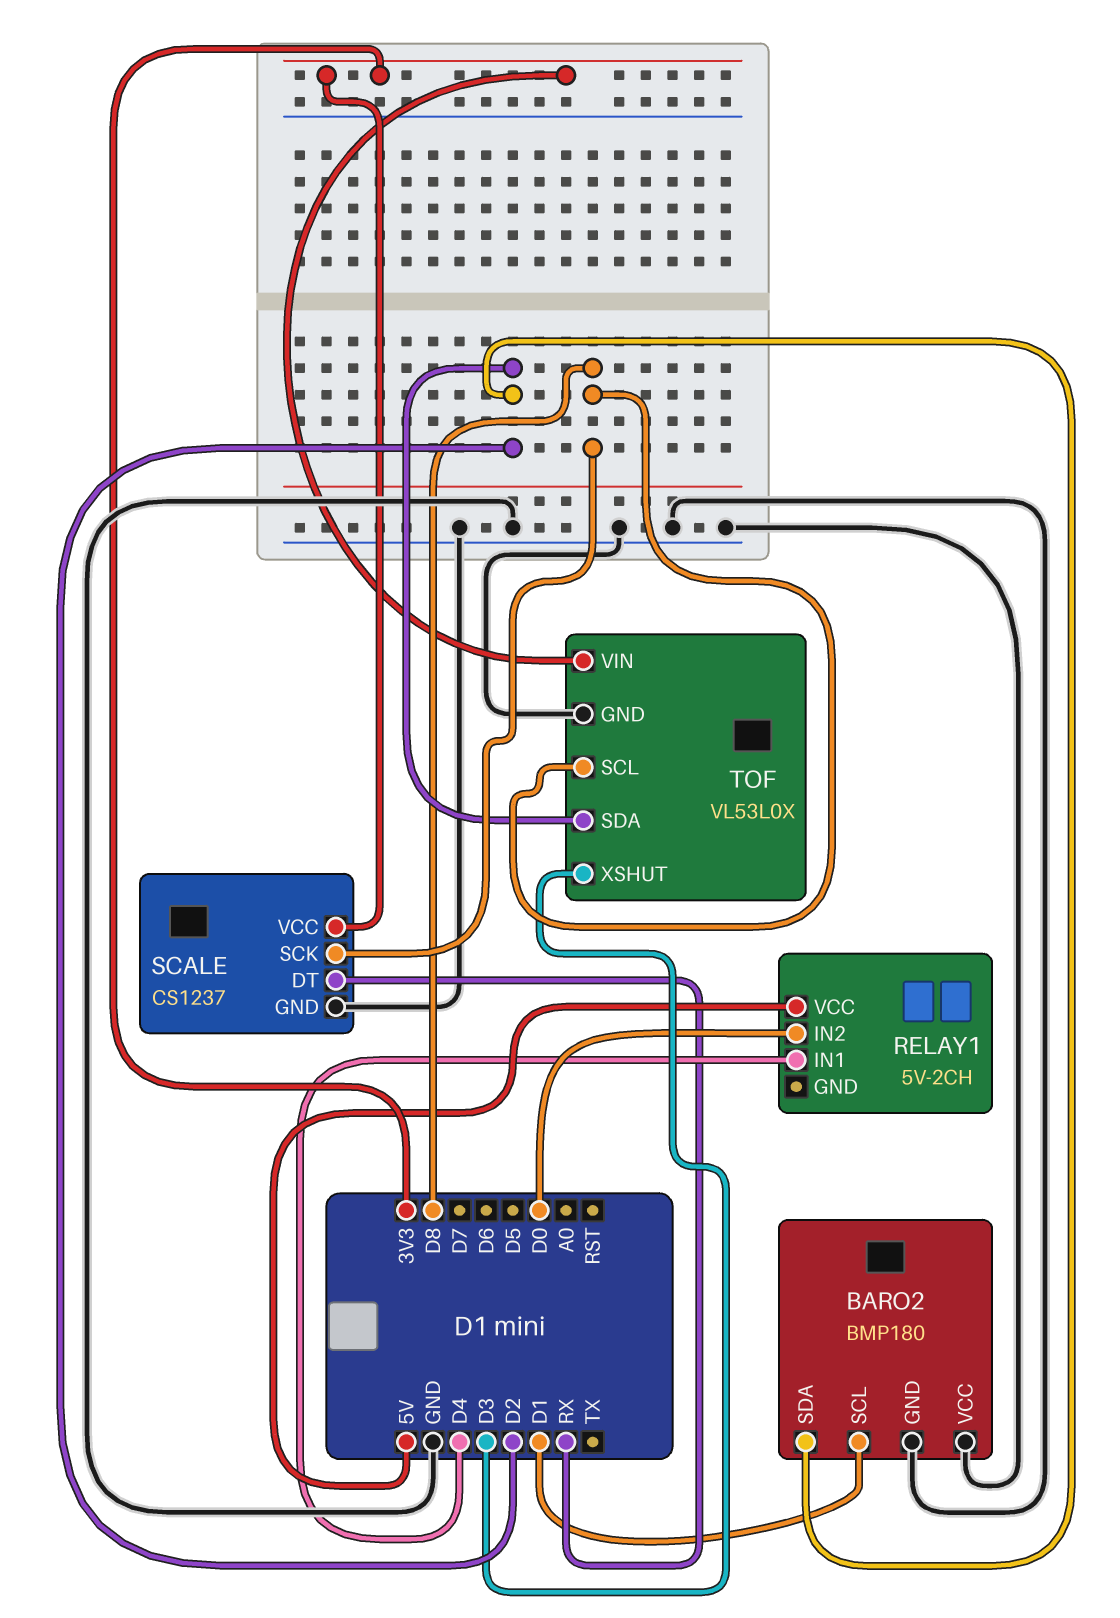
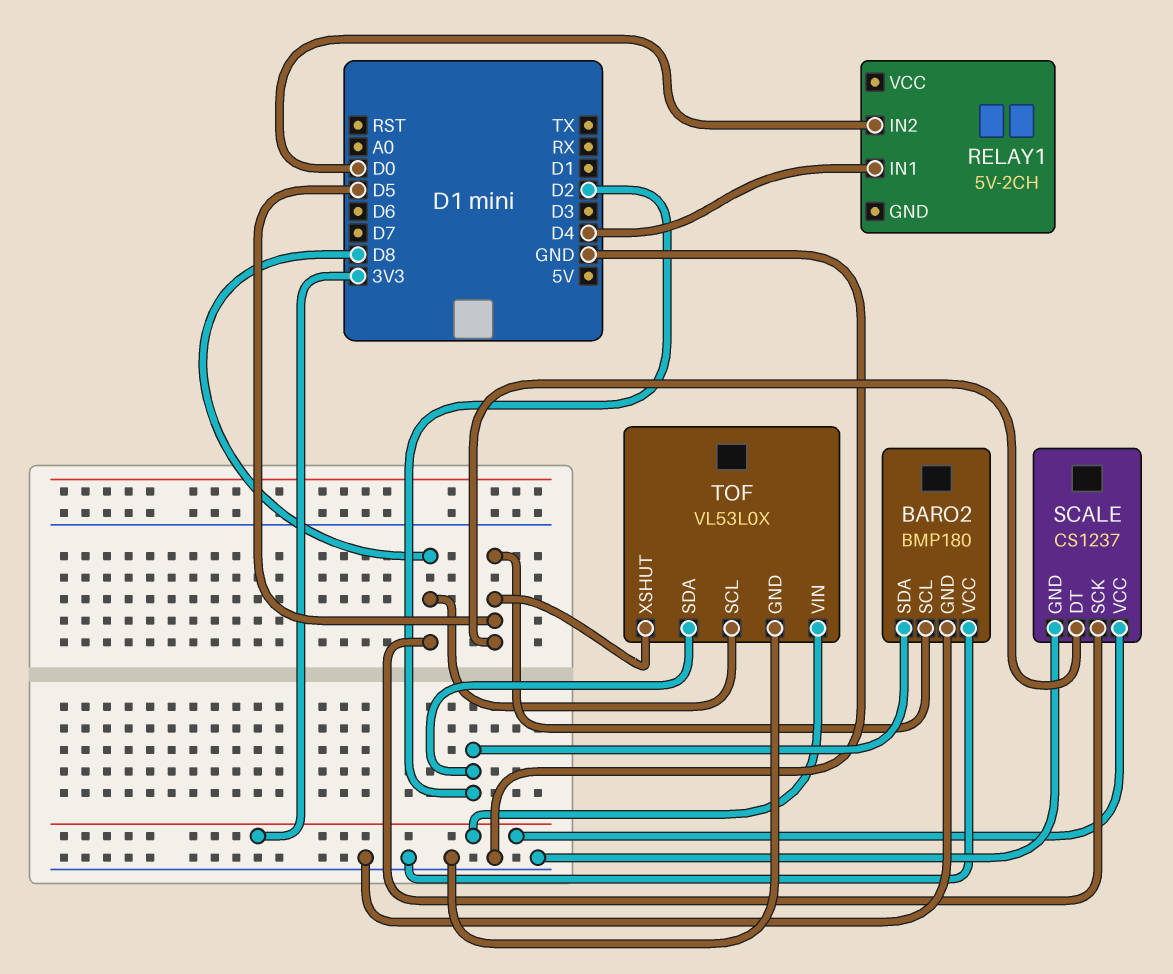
BARO2 pin SCL: D1 -> D5
RELAY1 pin VCC: 5V -> none
SCALE pin DT: RX -> D5
TOF pin XSHUT: D3 -> D5

